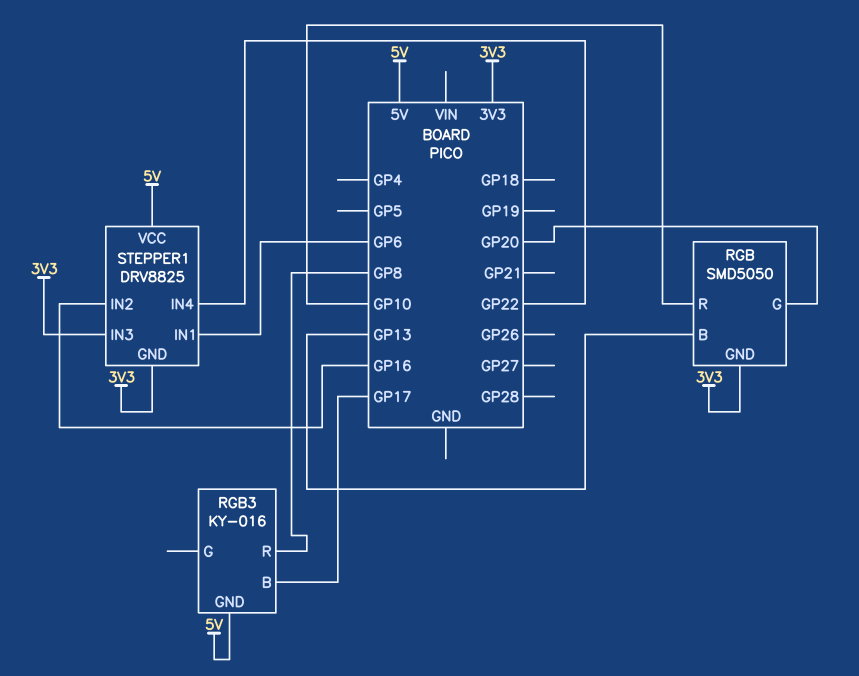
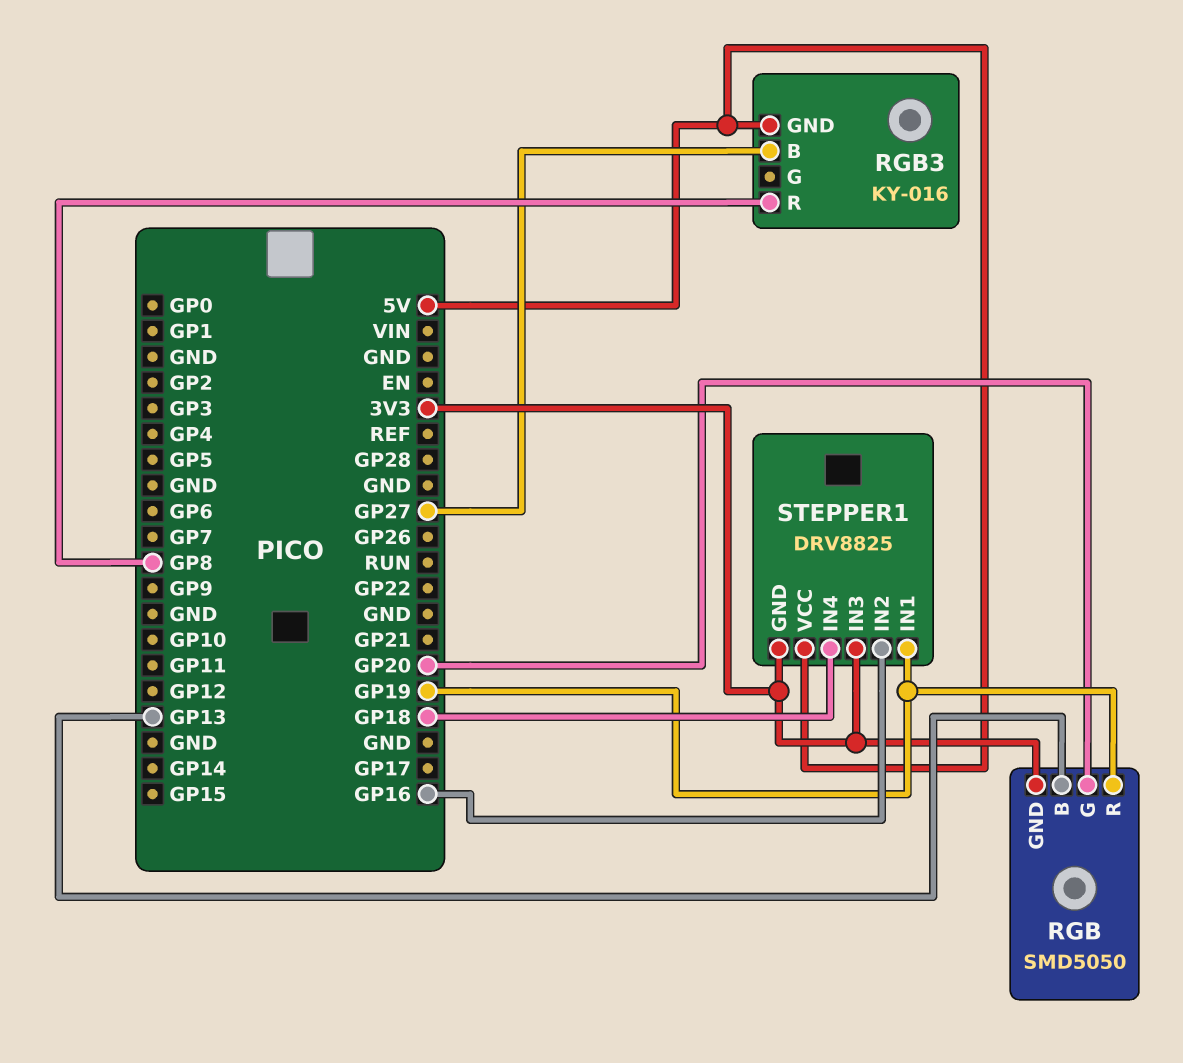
RGB pin R: GP10 -> GP19
RGB3 pin B: GP17 -> GP27
STEPPER1 pin IN1: GP6 -> GP19
STEPPER1 pin IN4: GP22 -> GP18

